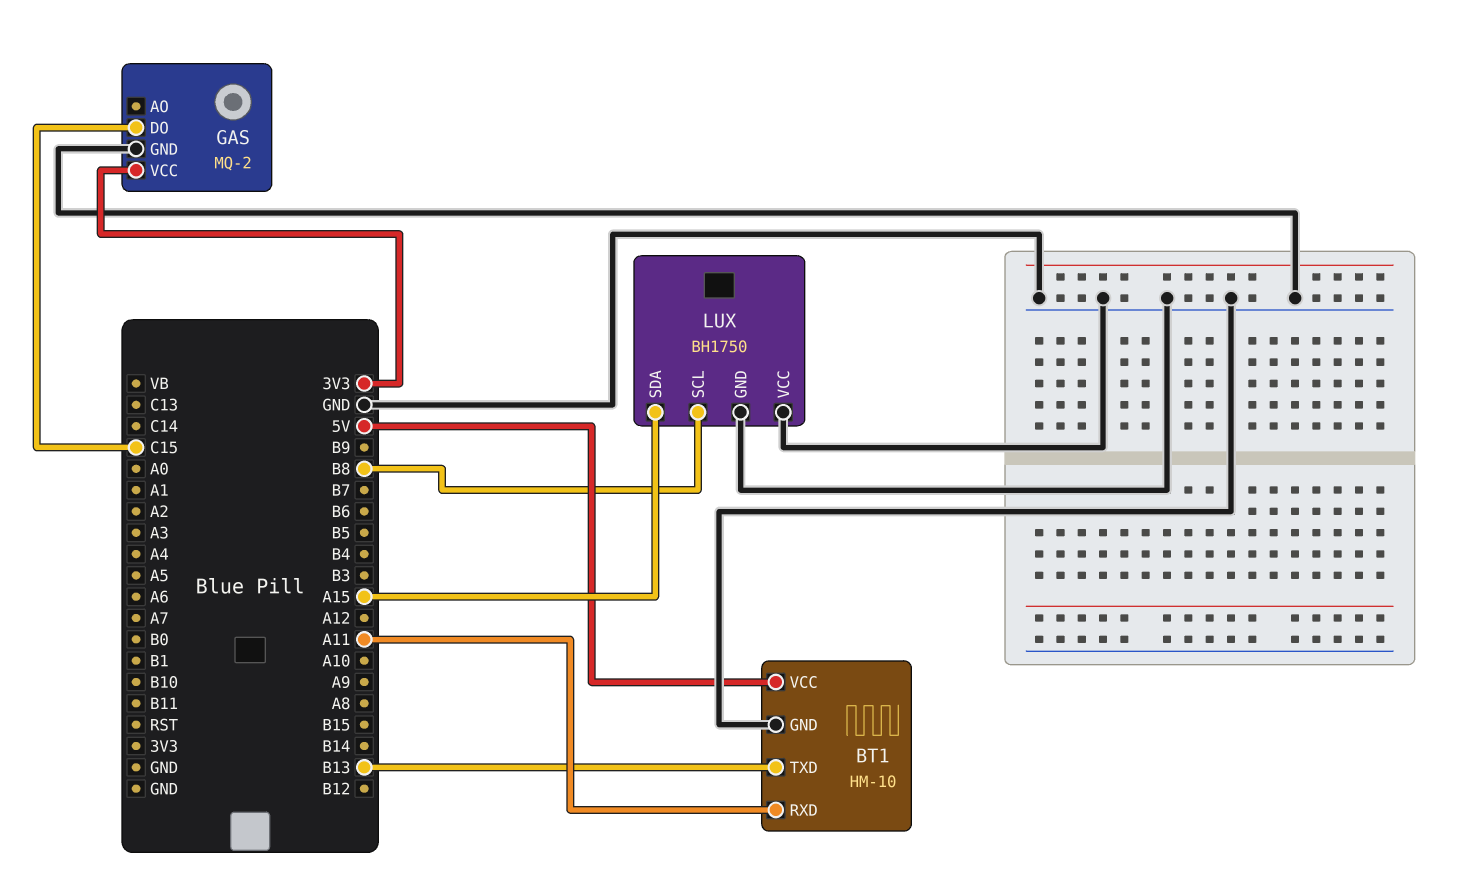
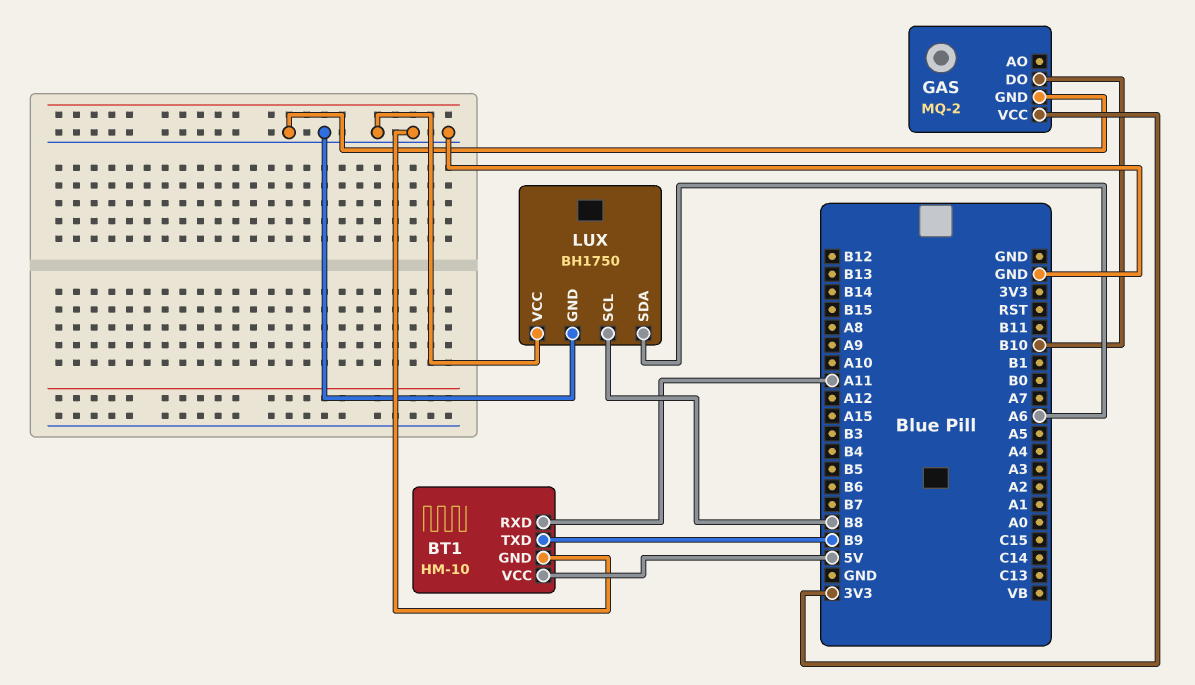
BT1 pin TXD: B13 -> B9
GAS pin DO: C15 -> B10
LUX pin SDA: A15 -> A6

